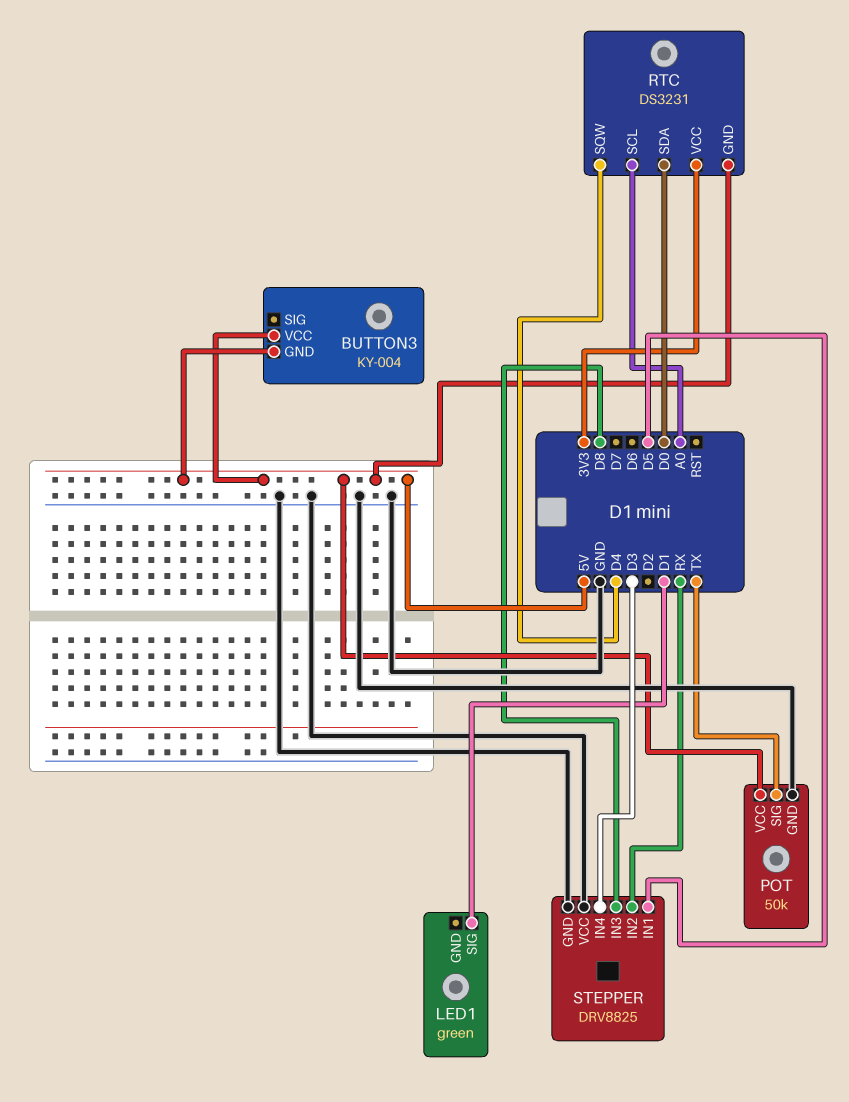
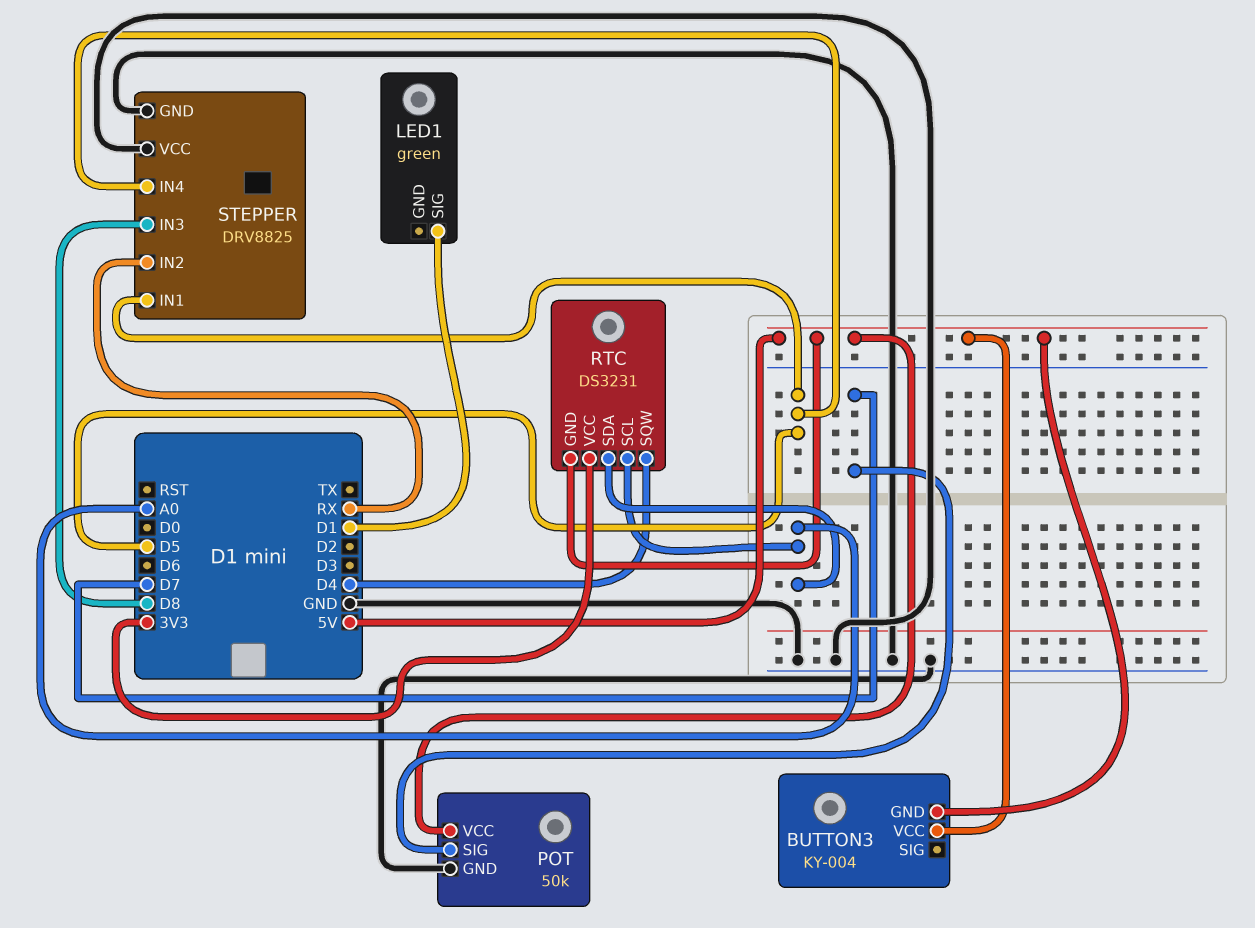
POT pin SIG: TX -> D7
RTC pin SDA: D0 -> A0
STEPPER pin IN4: D3 -> D5

